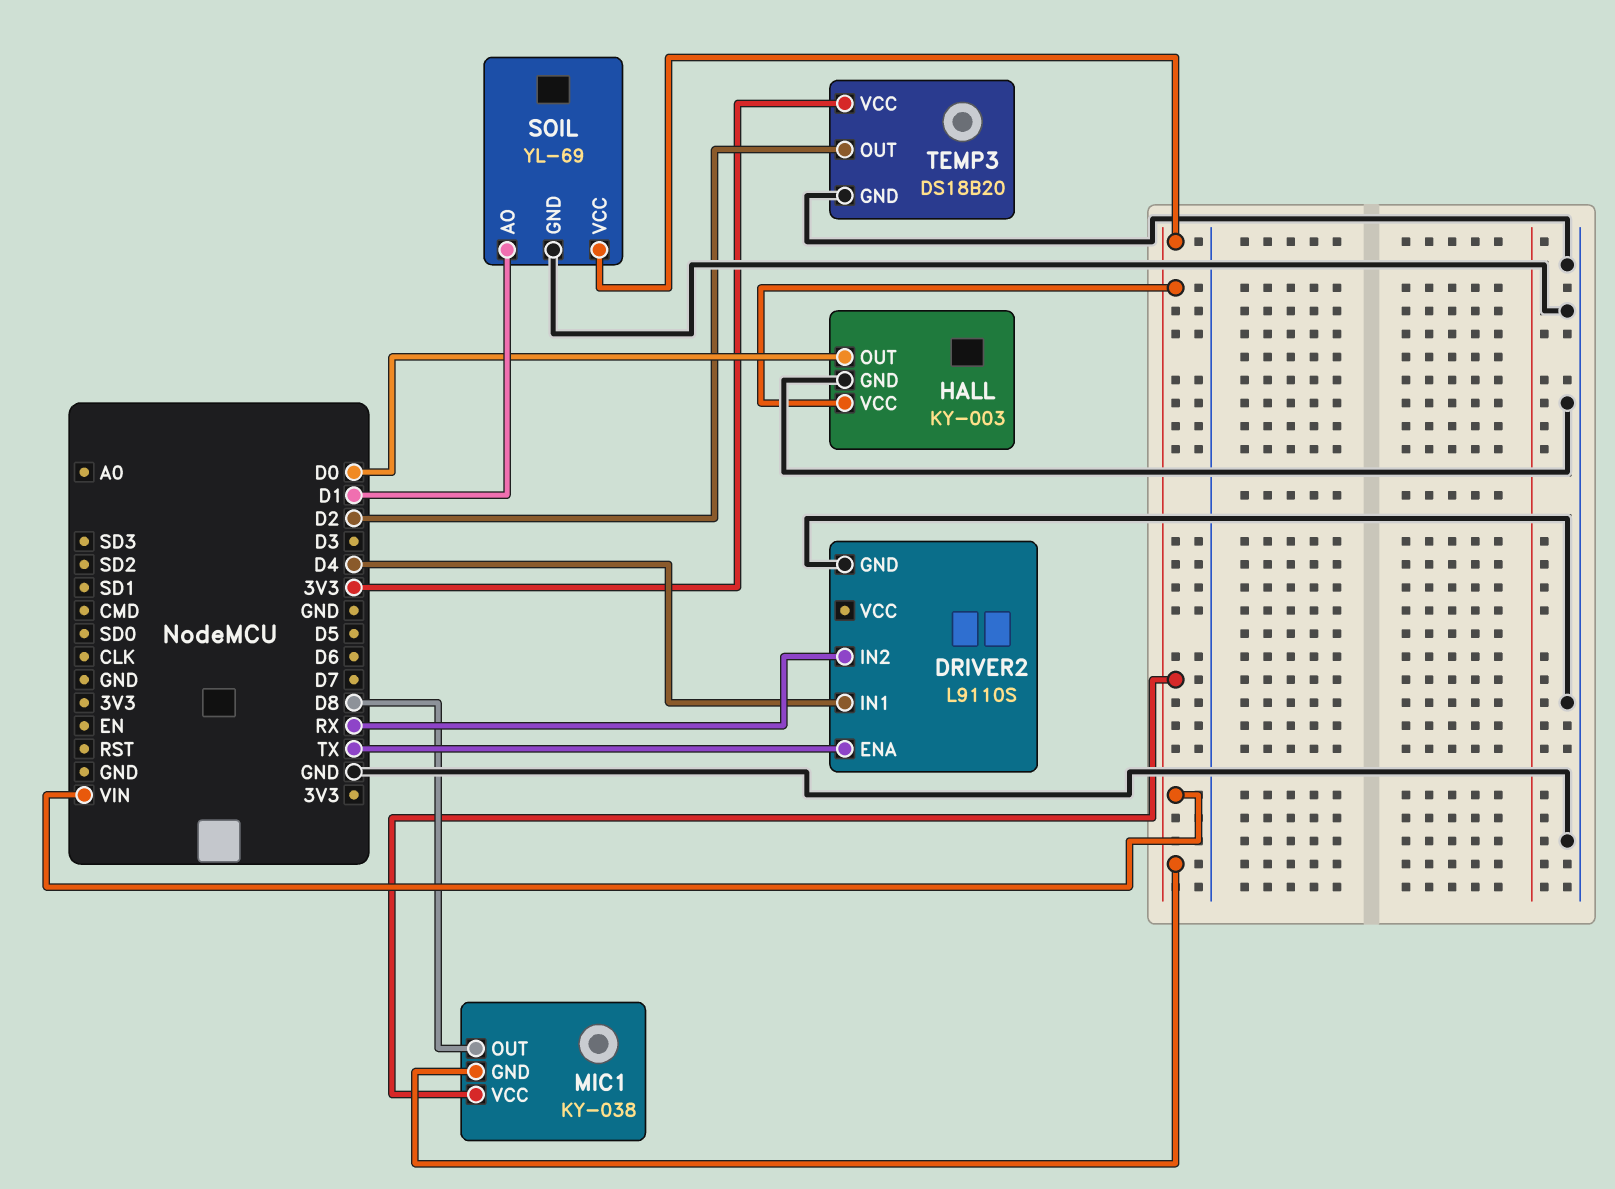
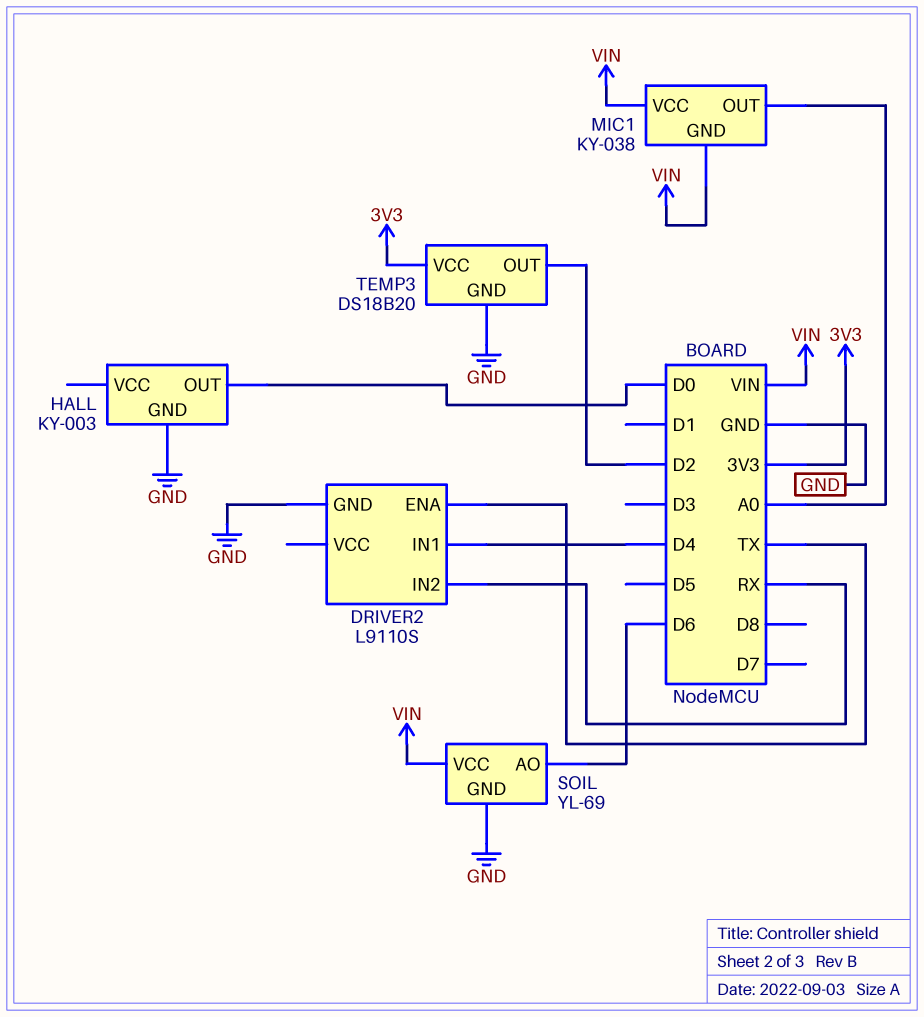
HALL pin VCC: VIN -> none
MIC1 pin OUT: D8 -> A0
SOIL pin AO: D1 -> D6

